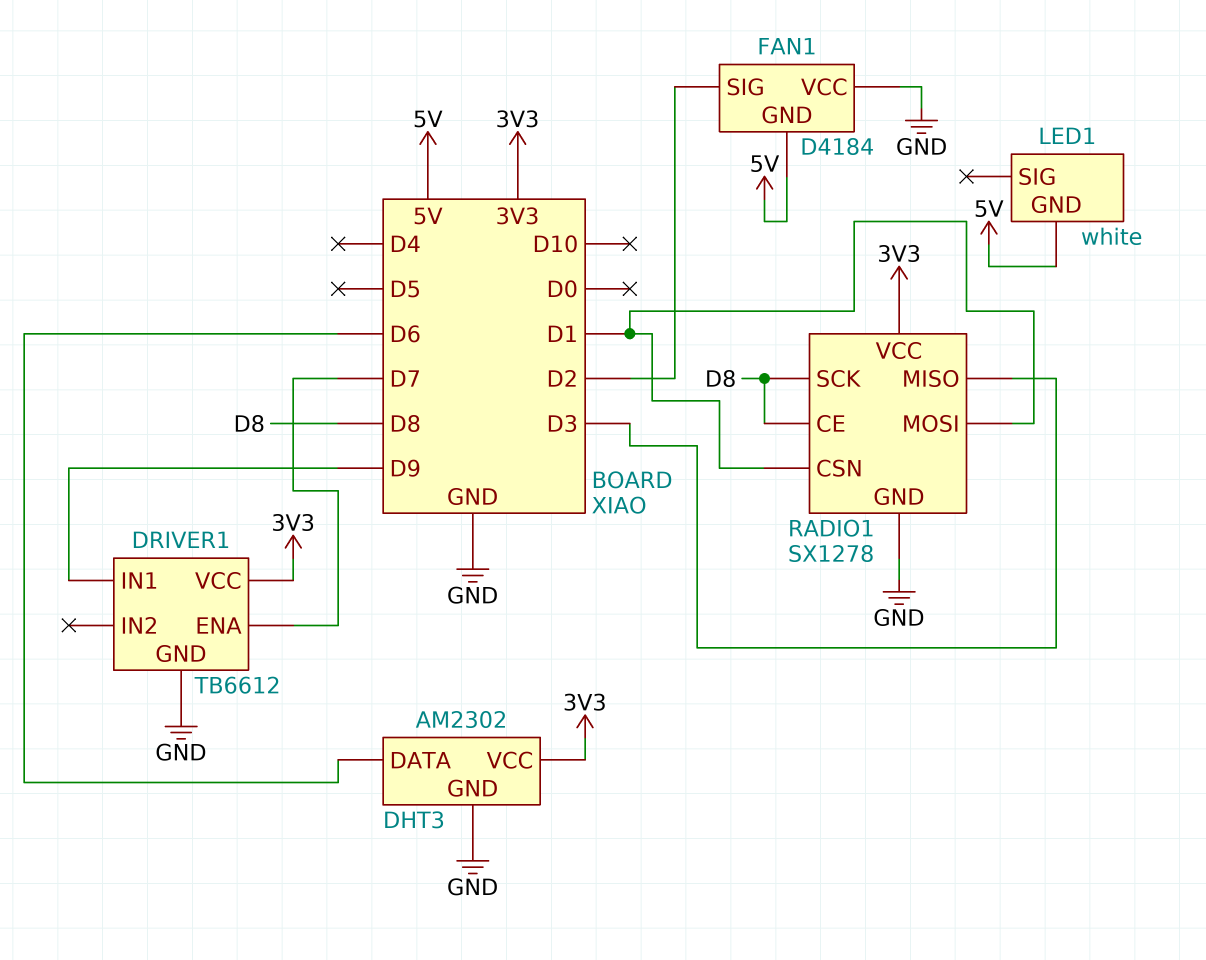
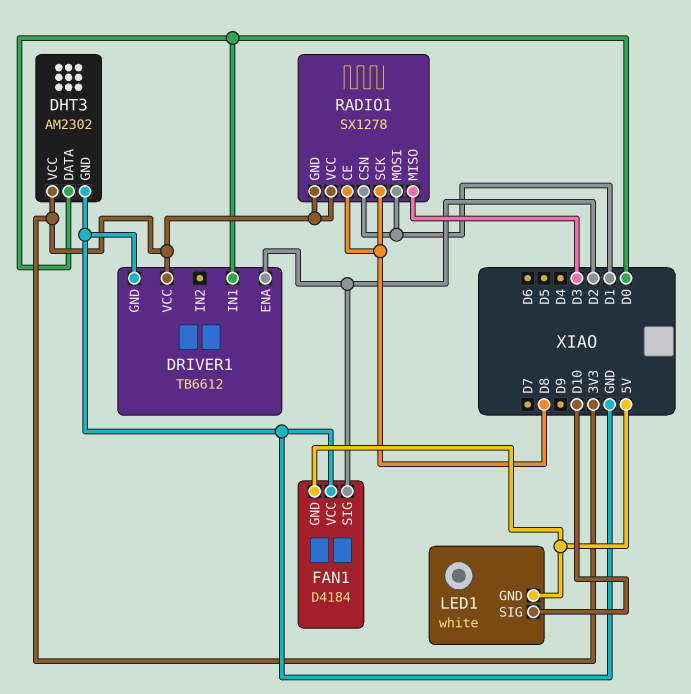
DHT3 pin DATA: D6 -> D0
DRIVER1 pin ENA: D7 -> D2
DRIVER1 pin IN1: D9 -> D0
LED1 pin SIG: none -> D10
RADIO1 pin GND: GND -> 3V3

